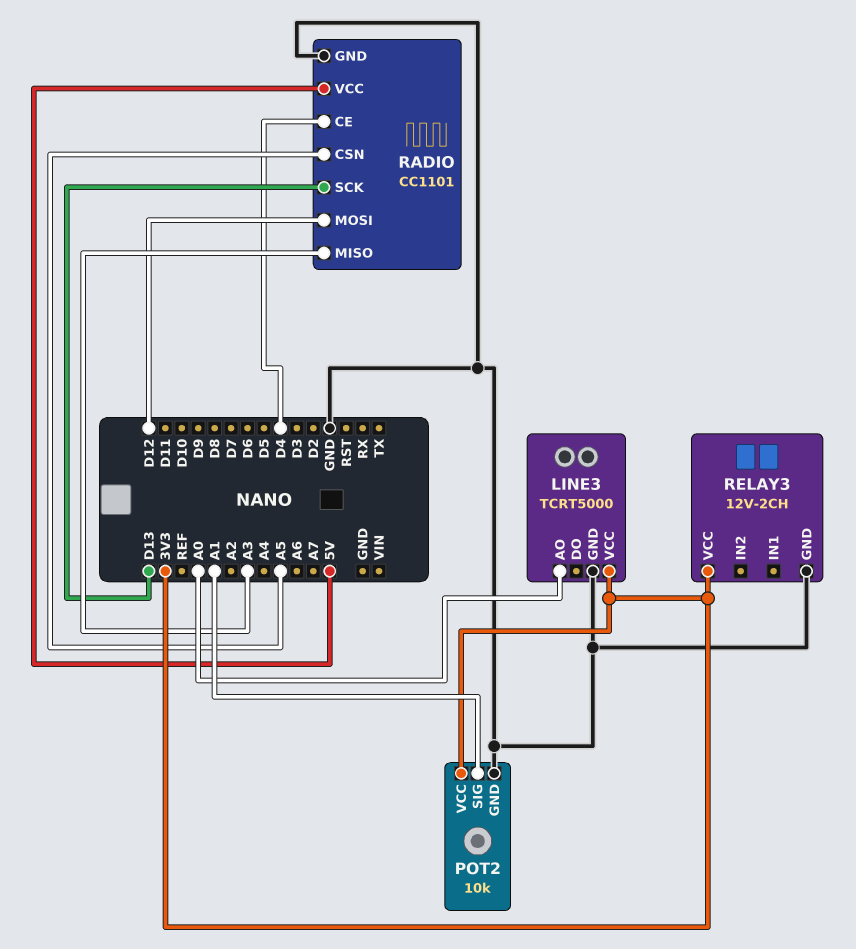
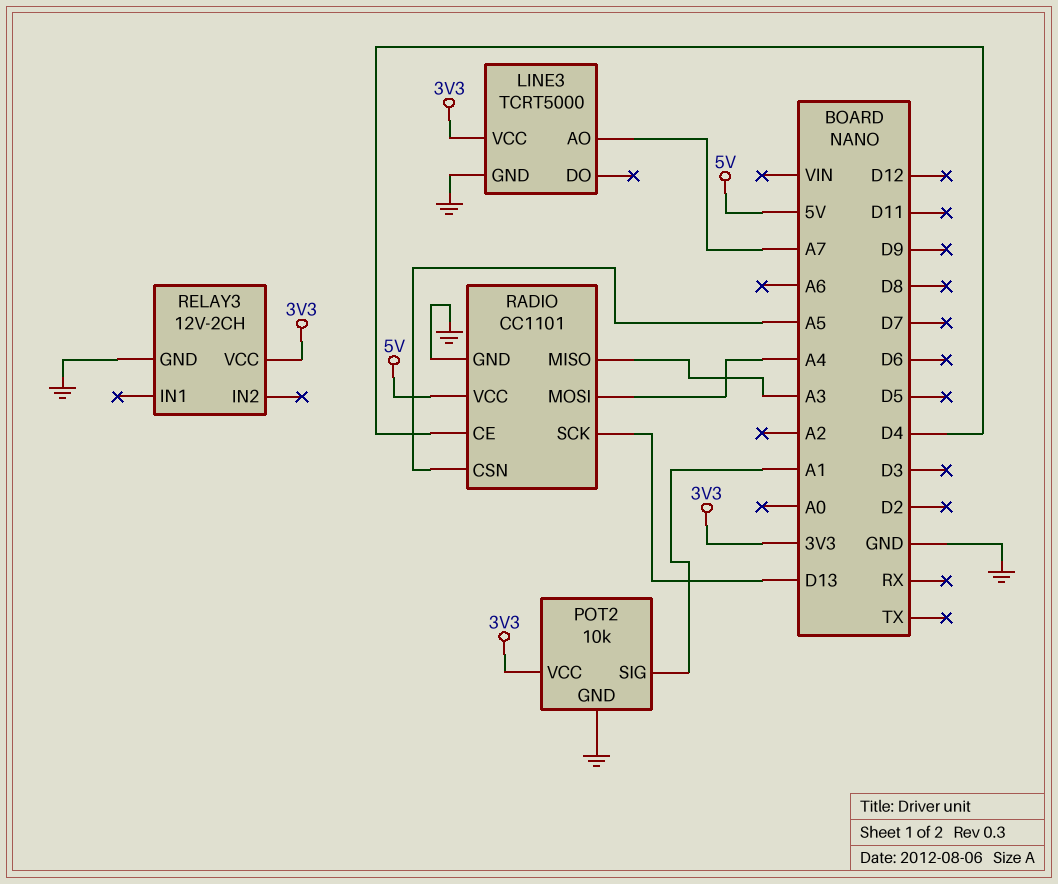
LINE3 pin AO: A0 -> A7
RADIO pin MOSI: D12 -> A4

